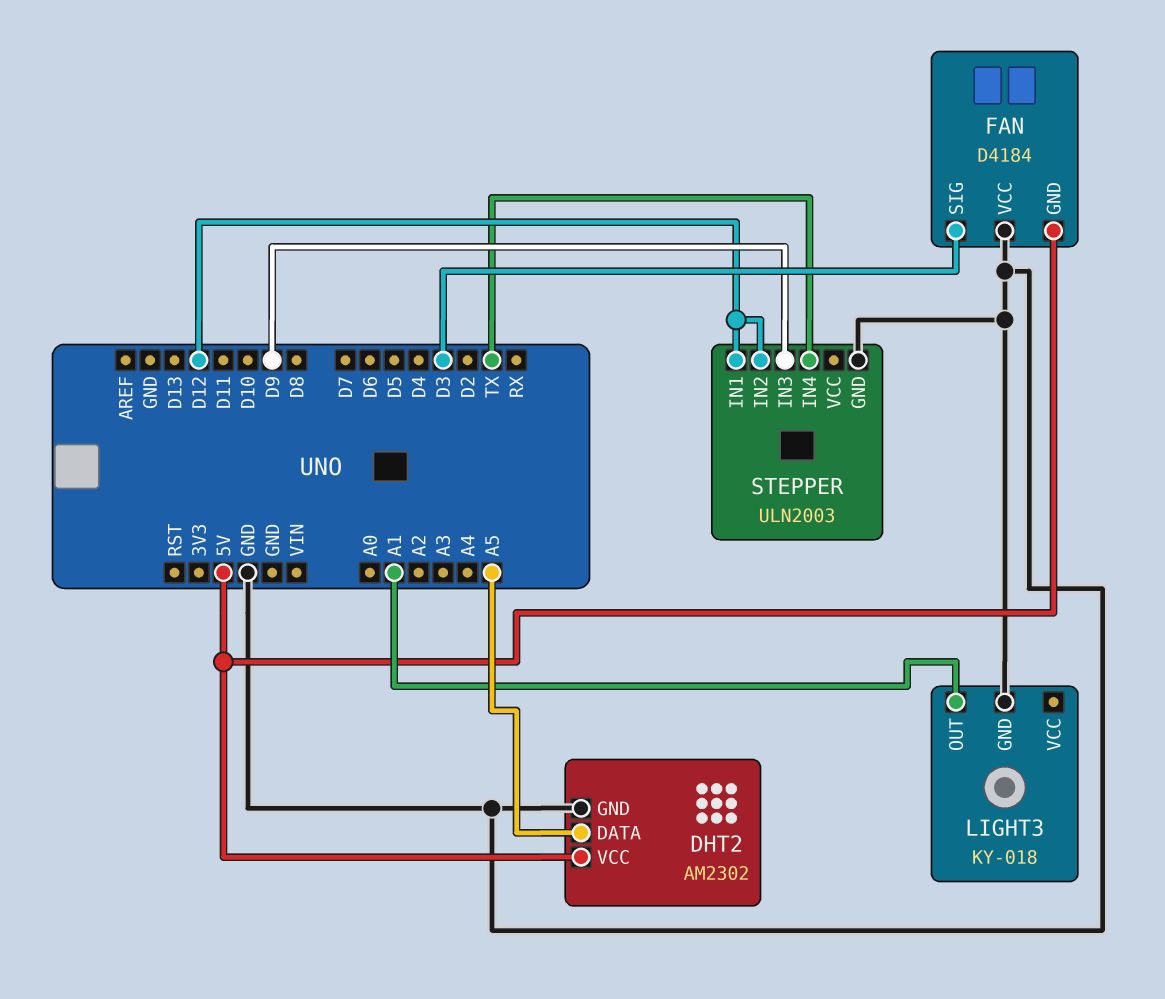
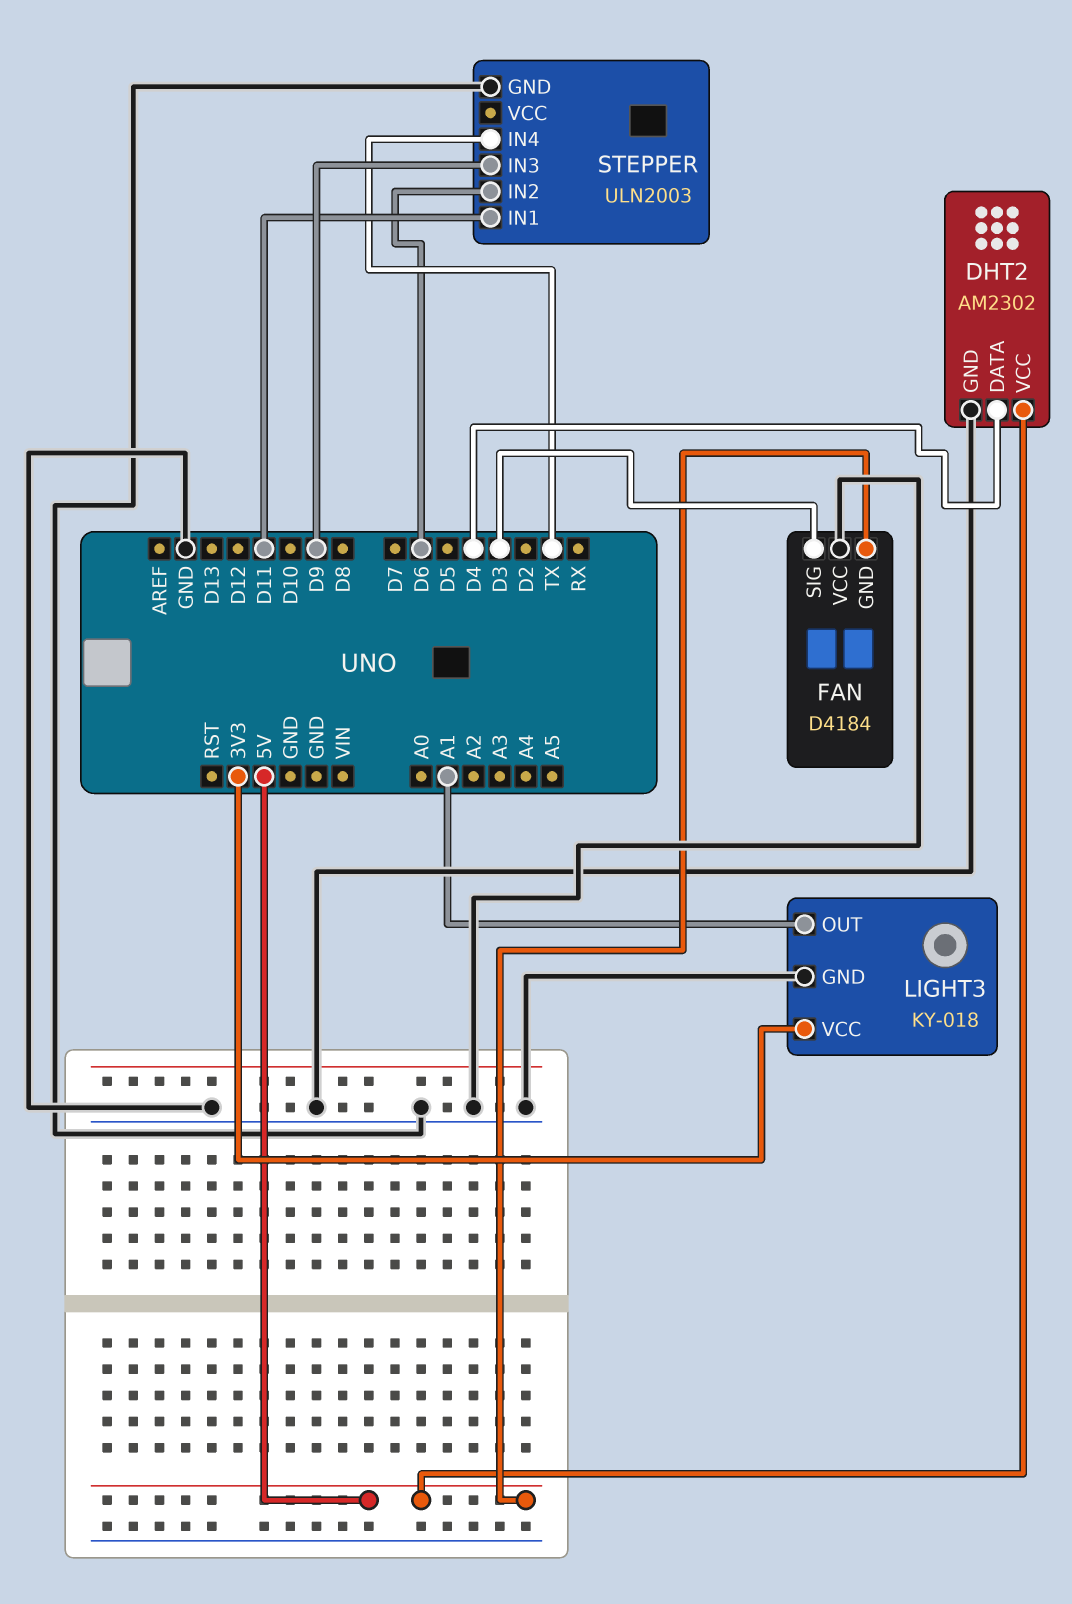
DHT2 pin DATA: A5 -> D4
LIGHT3 pin VCC: none -> 3V3
STEPPER pin IN1: D12 -> D11
STEPPER pin IN2: D12 -> D6

